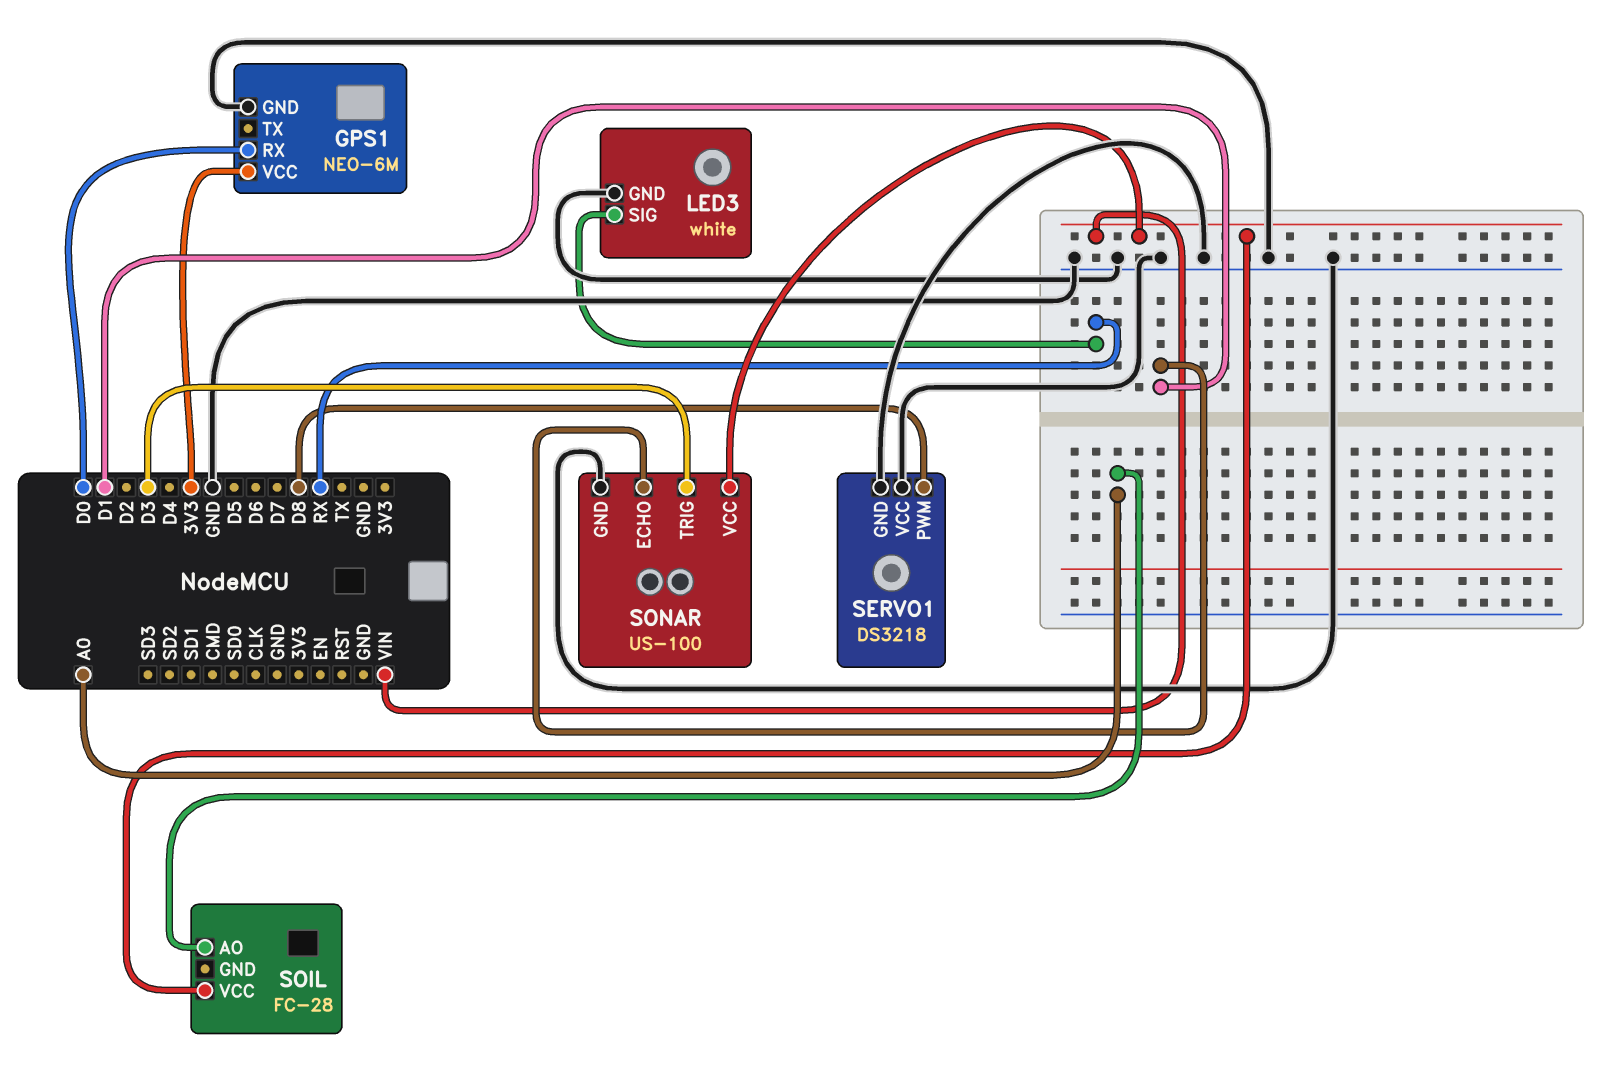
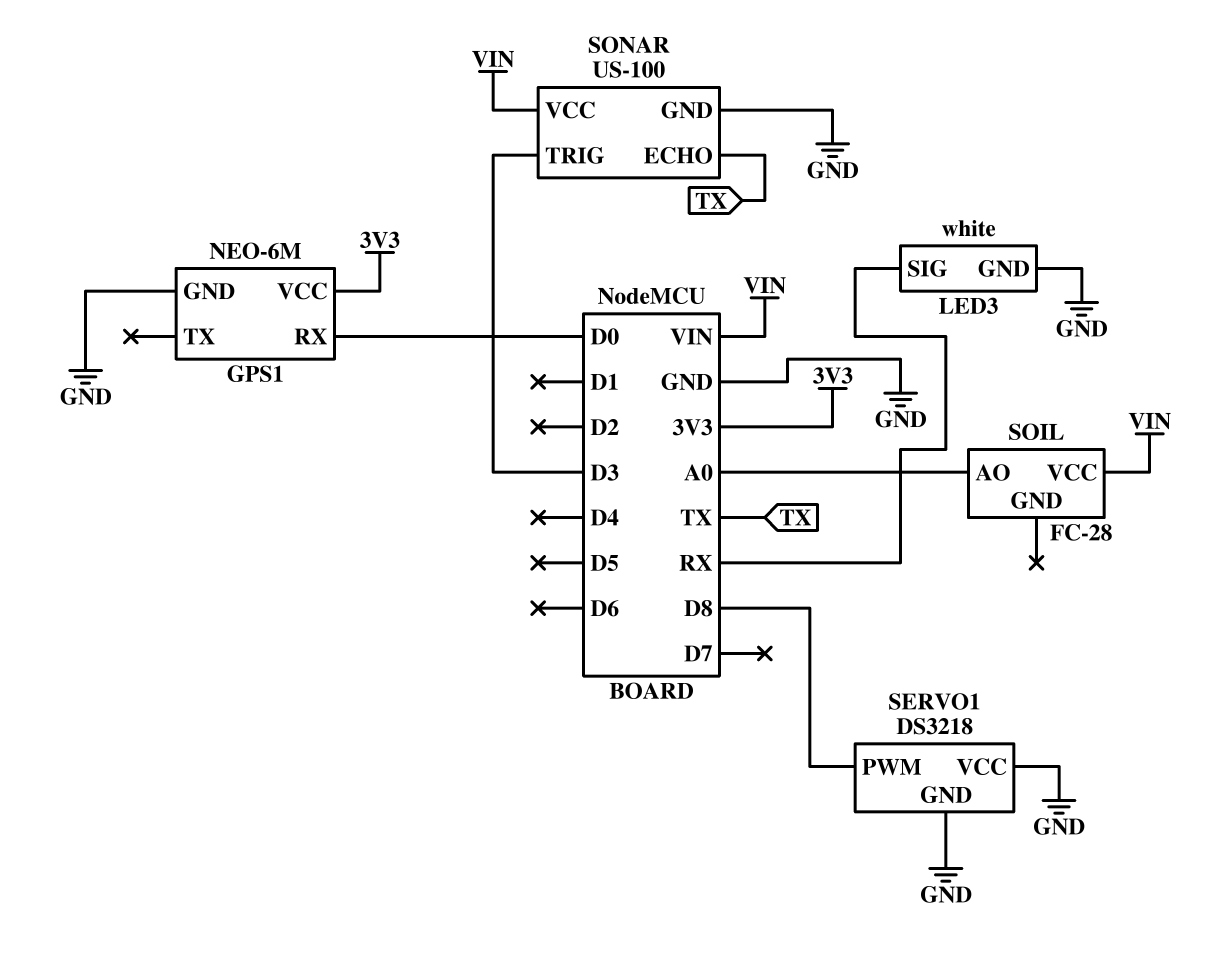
SONAR pin ECHO: D1 -> TX

